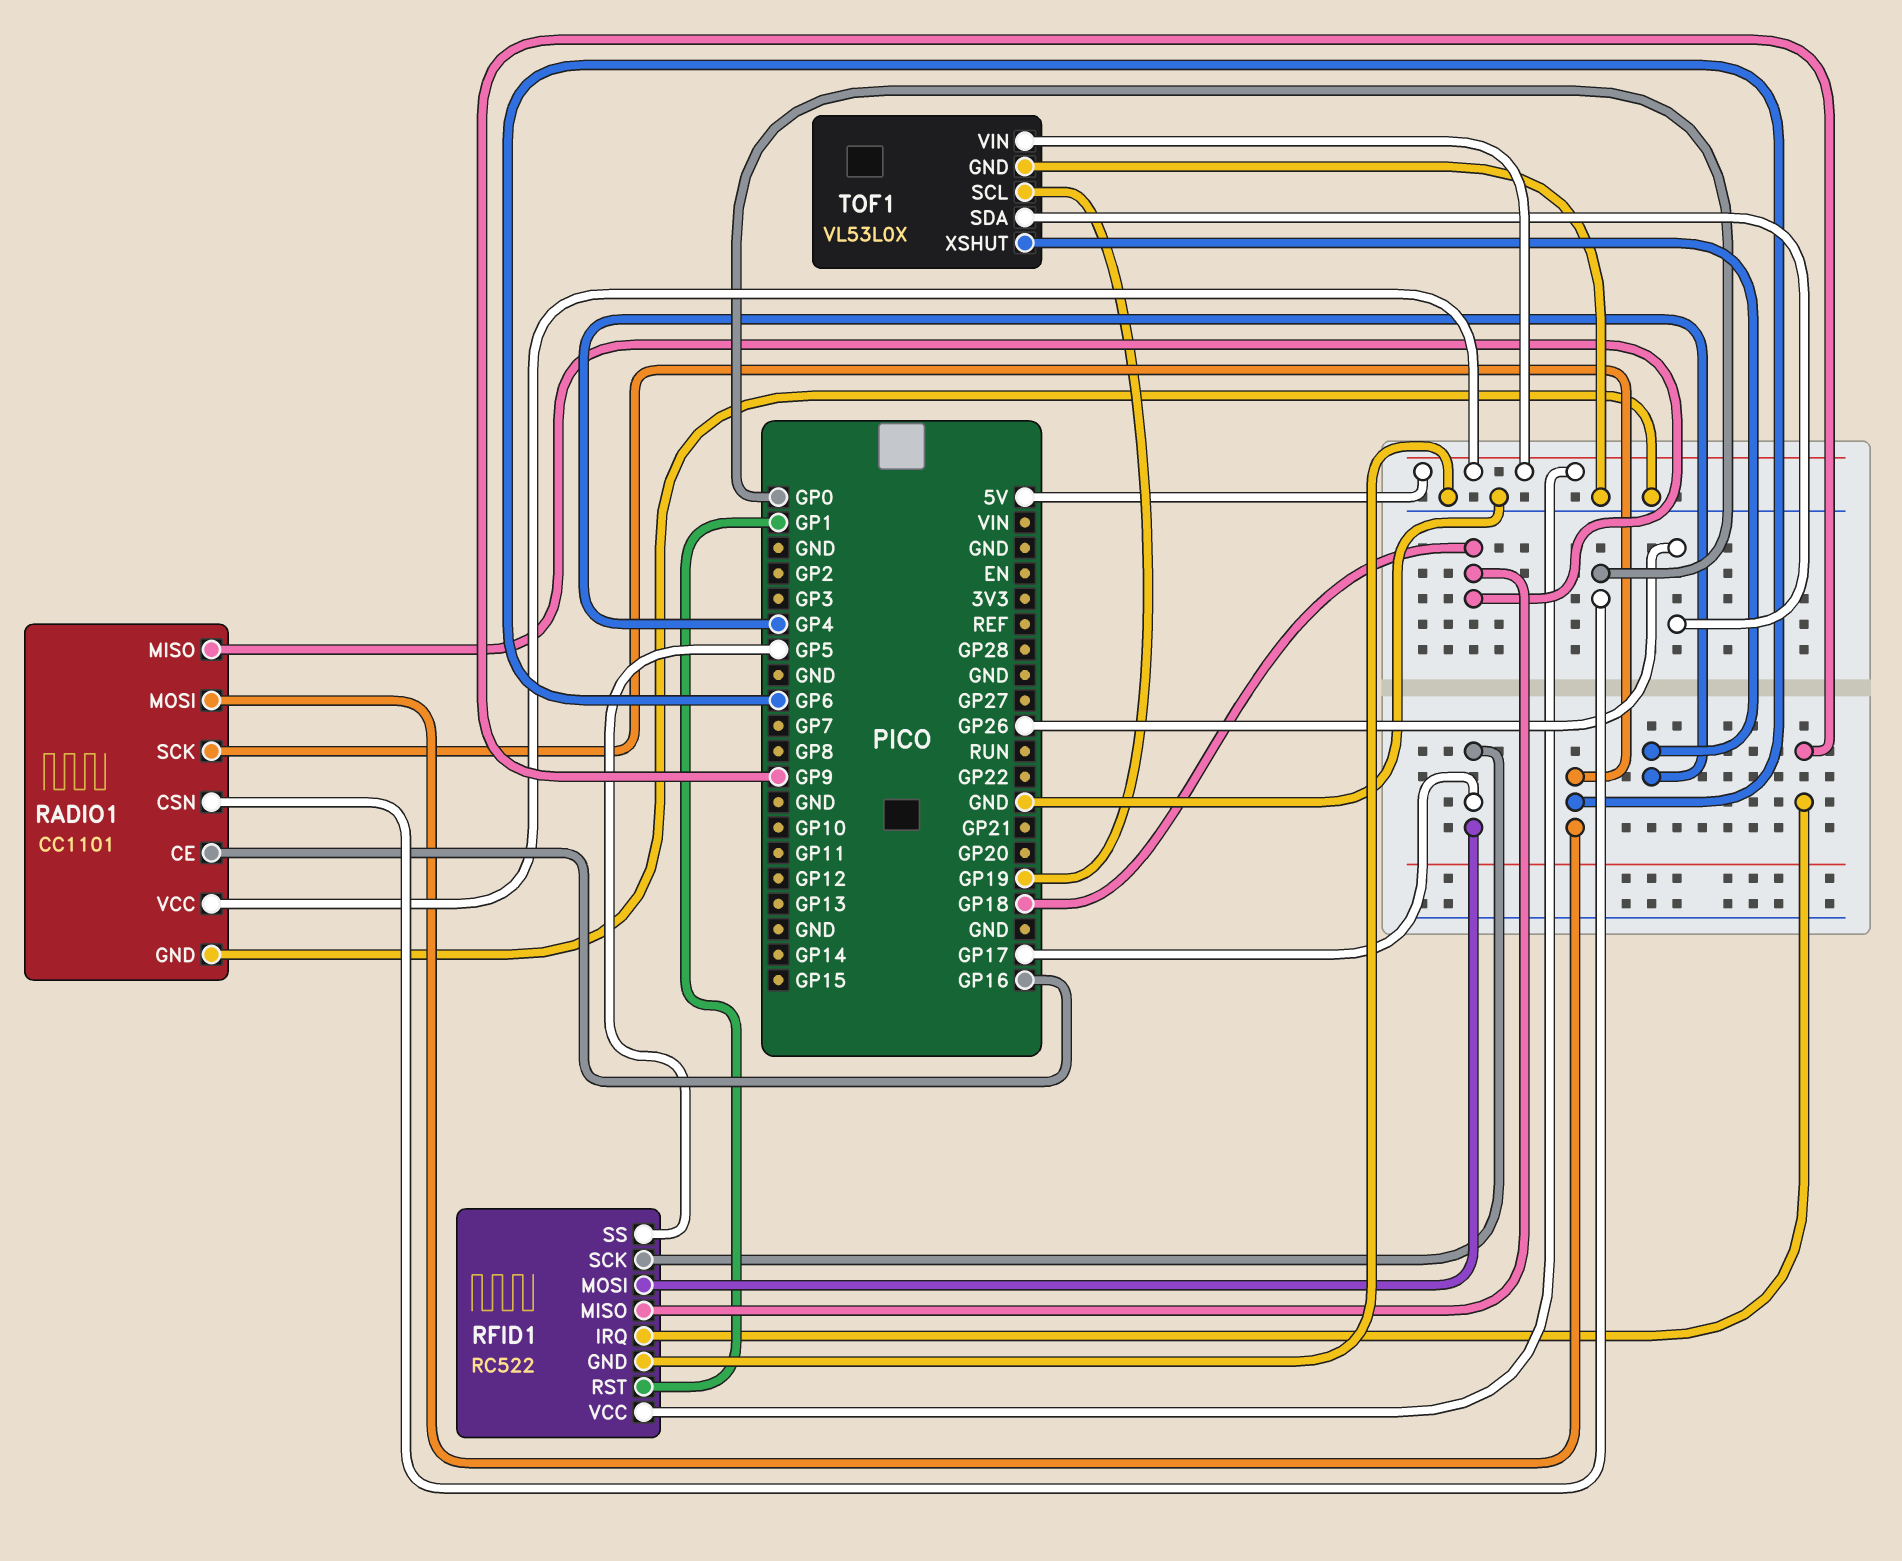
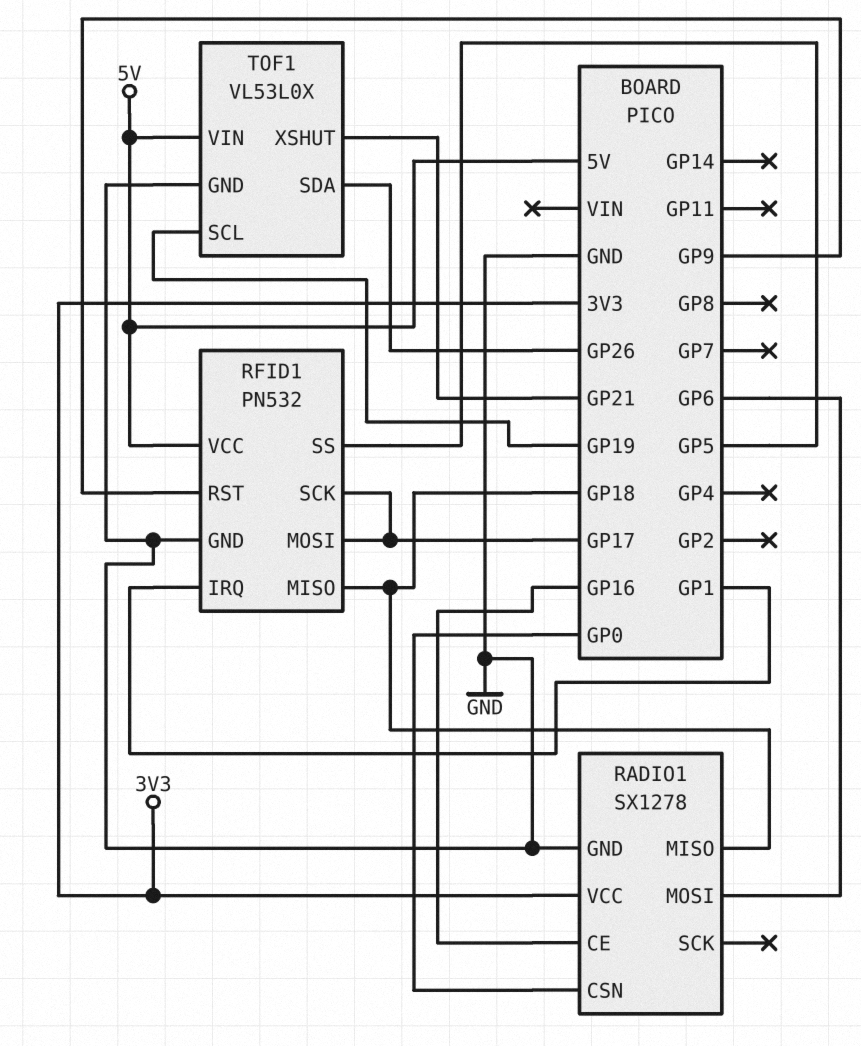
RADIO1: CC1101 -> SX1278
RADIO1 pin SCK: GP6 -> none
RADIO1 pin VCC: 5V -> 3V3
RFID1: RC522 -> PN532
RFID1 pin IRQ: GP9 -> GP1
RFID1 pin RST: GP1 -> GP9
TOF1 pin XSHUT: GP4 -> GP21

